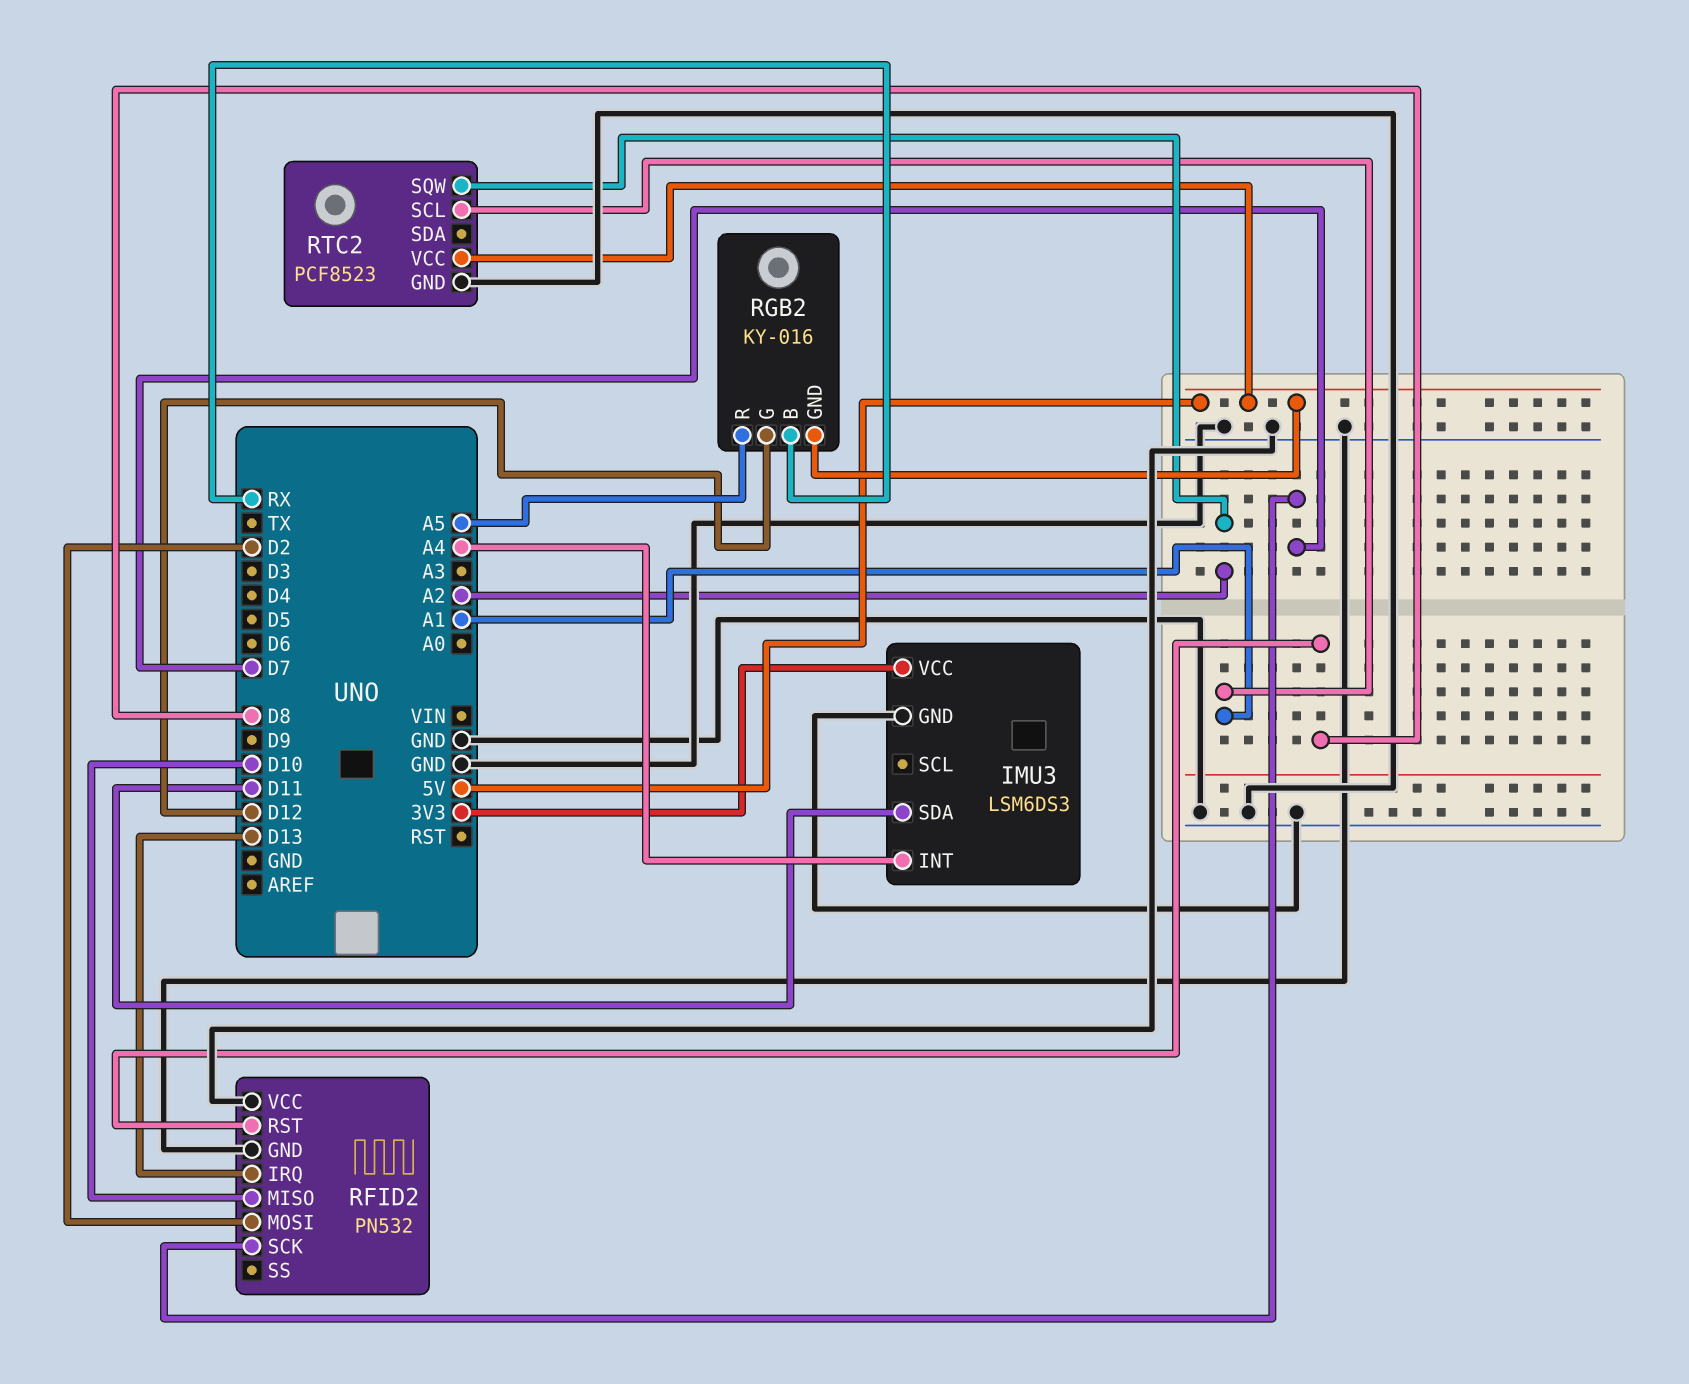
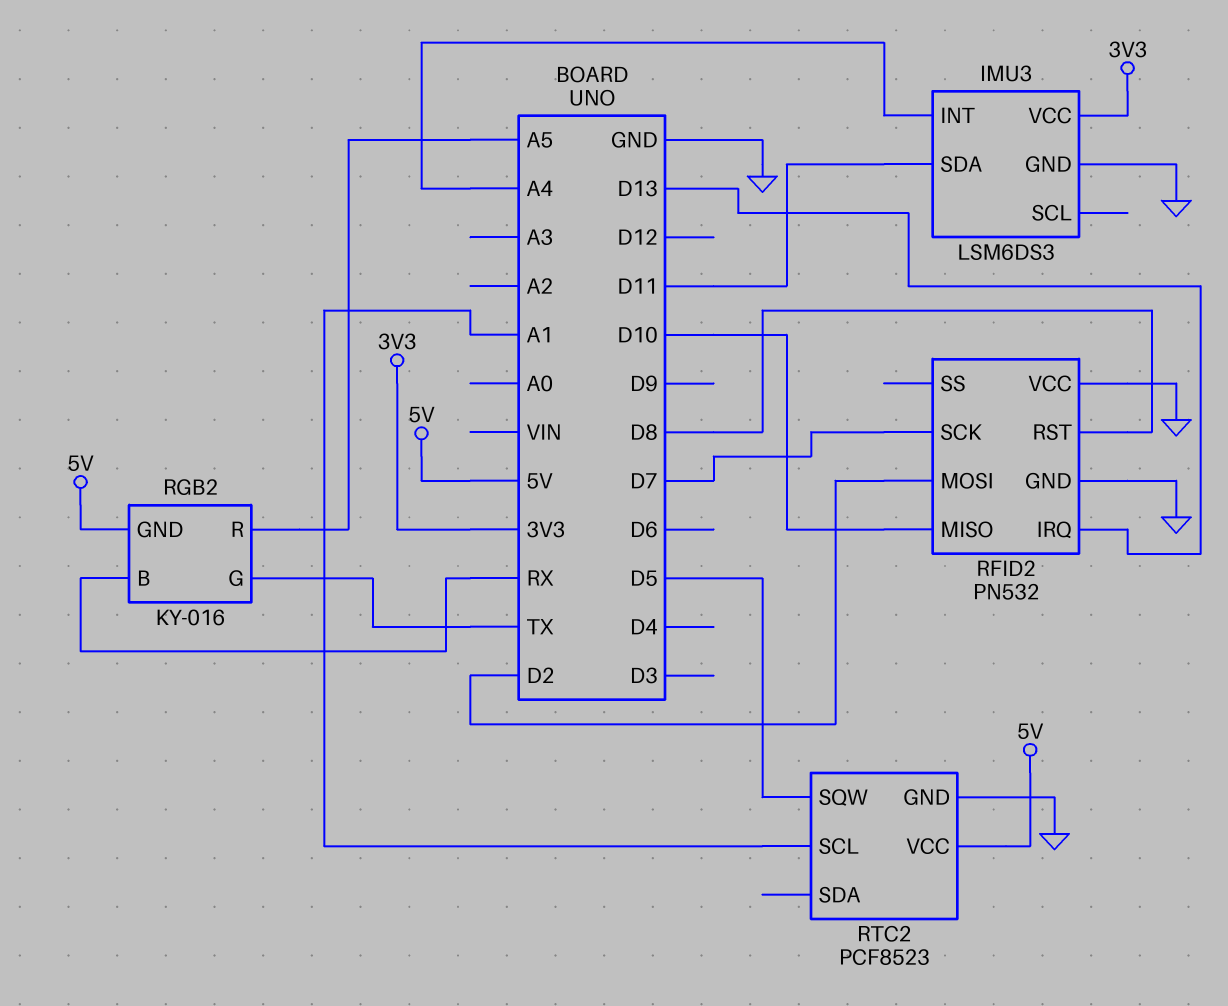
RGB2 pin G: D12 -> TX
RTC2 pin SQW: A2 -> D5

